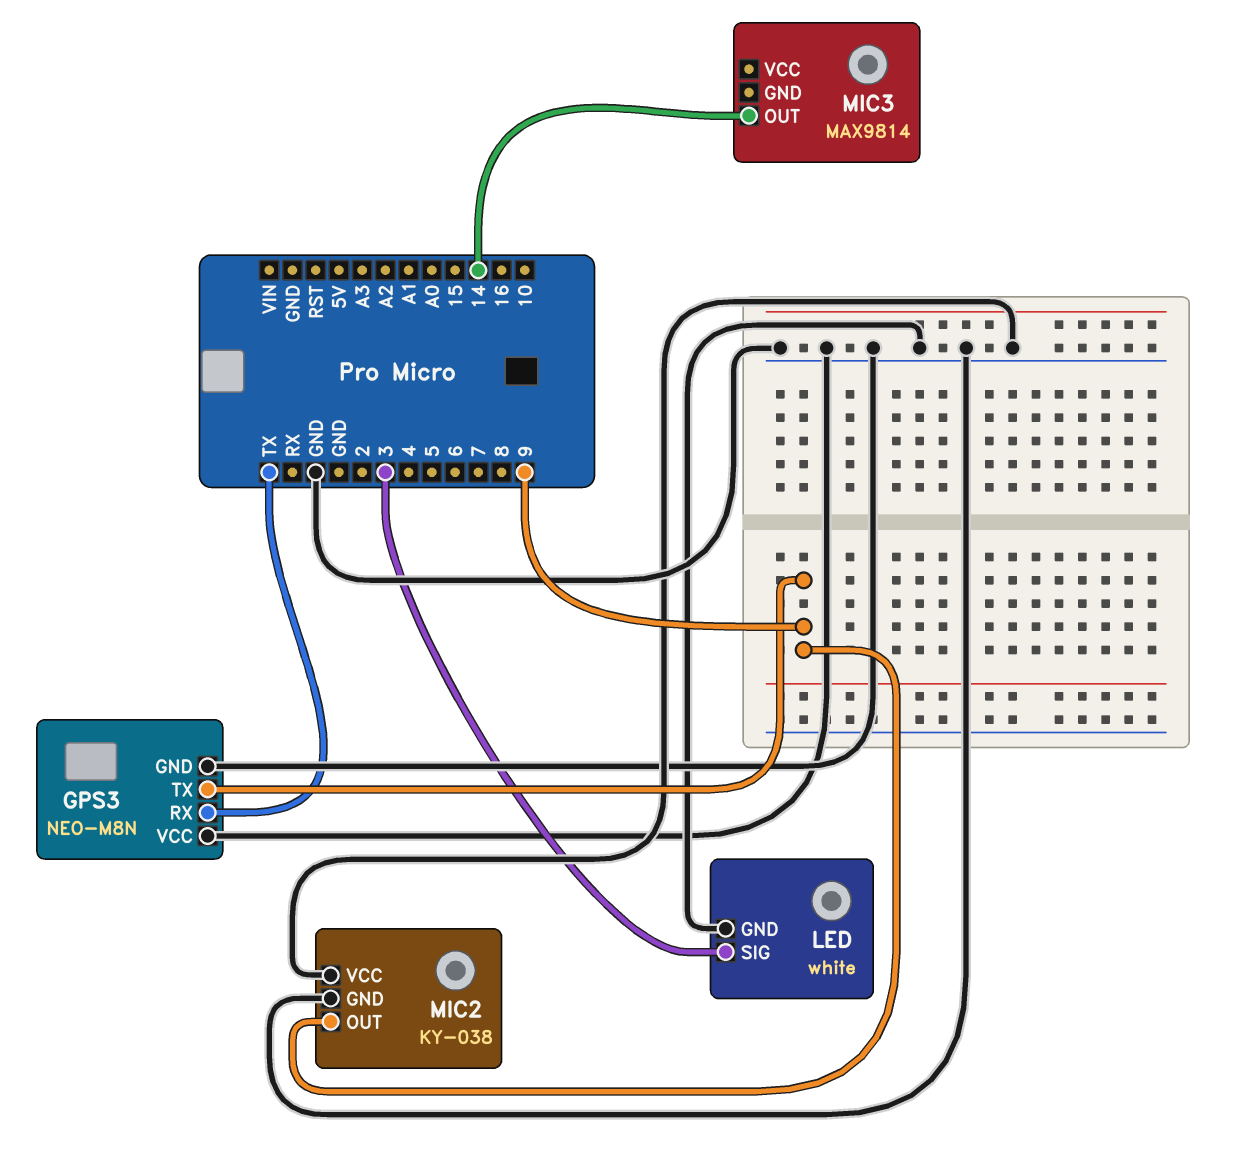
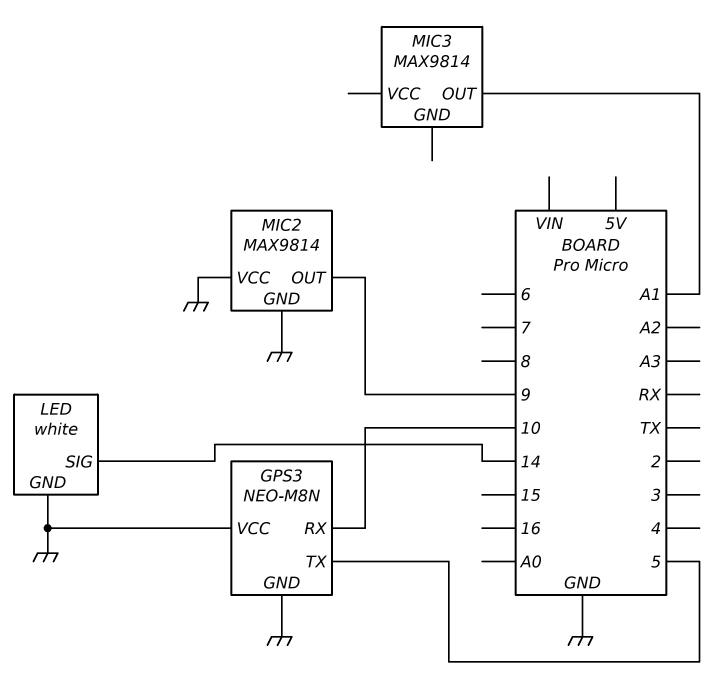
GPS3 pin RX: TX -> 10
GPS3 pin TX: 9 -> 5
LED pin SIG: 3 -> 14
MIC2: KY-038 -> MAX9814
MIC3 pin OUT: 14 -> A1

